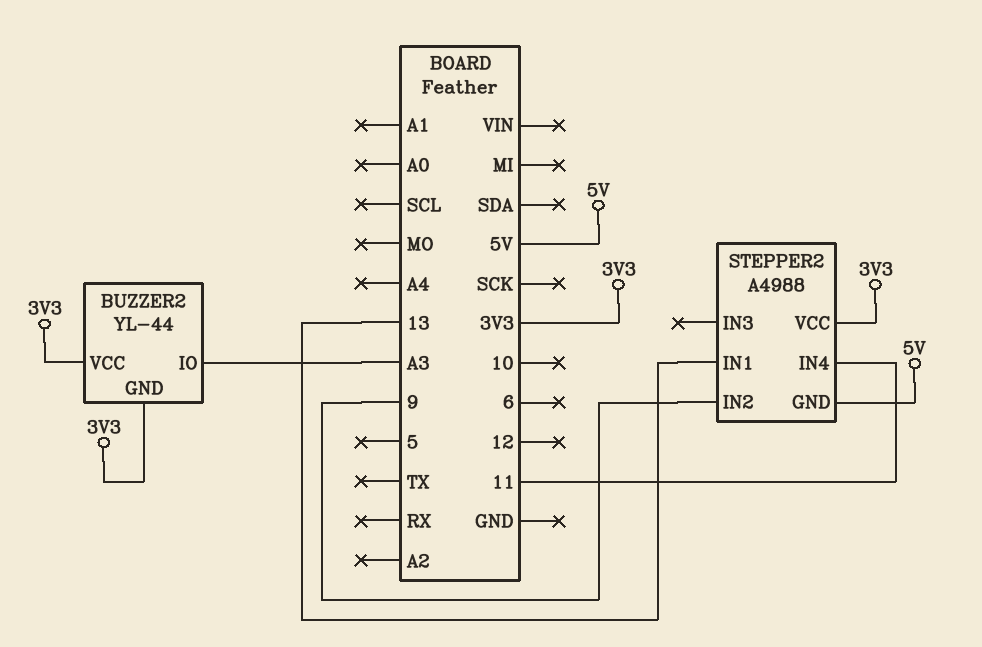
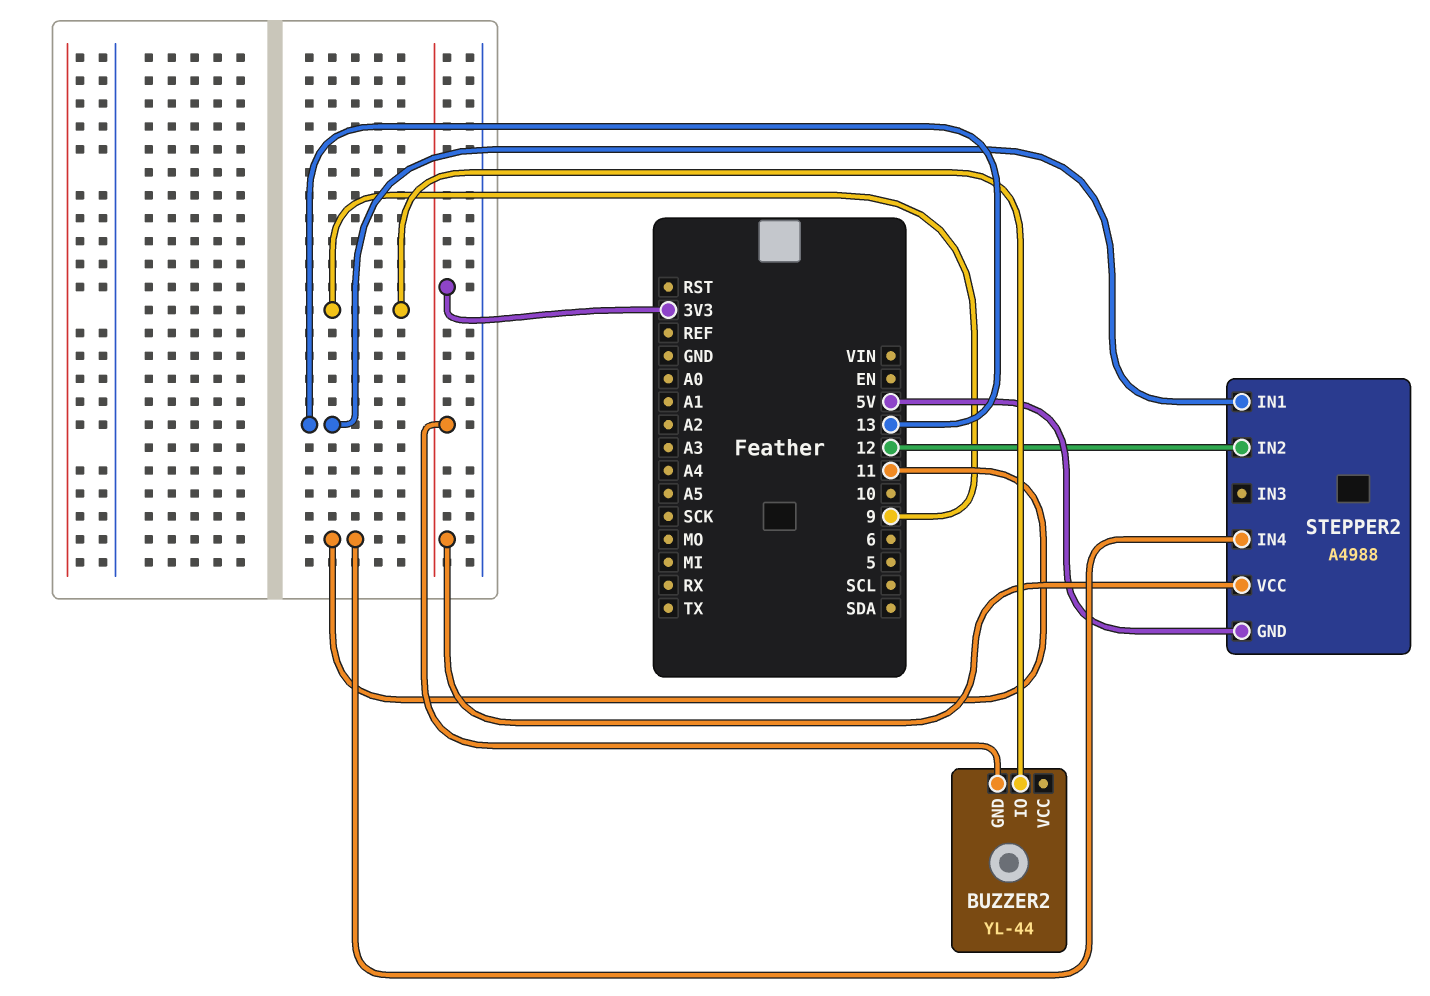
BUZZER2 pin IO: A3 -> 9
BUZZER2 pin VCC: 3V3 -> none
STEPPER2 pin IN2: 9 -> 12

